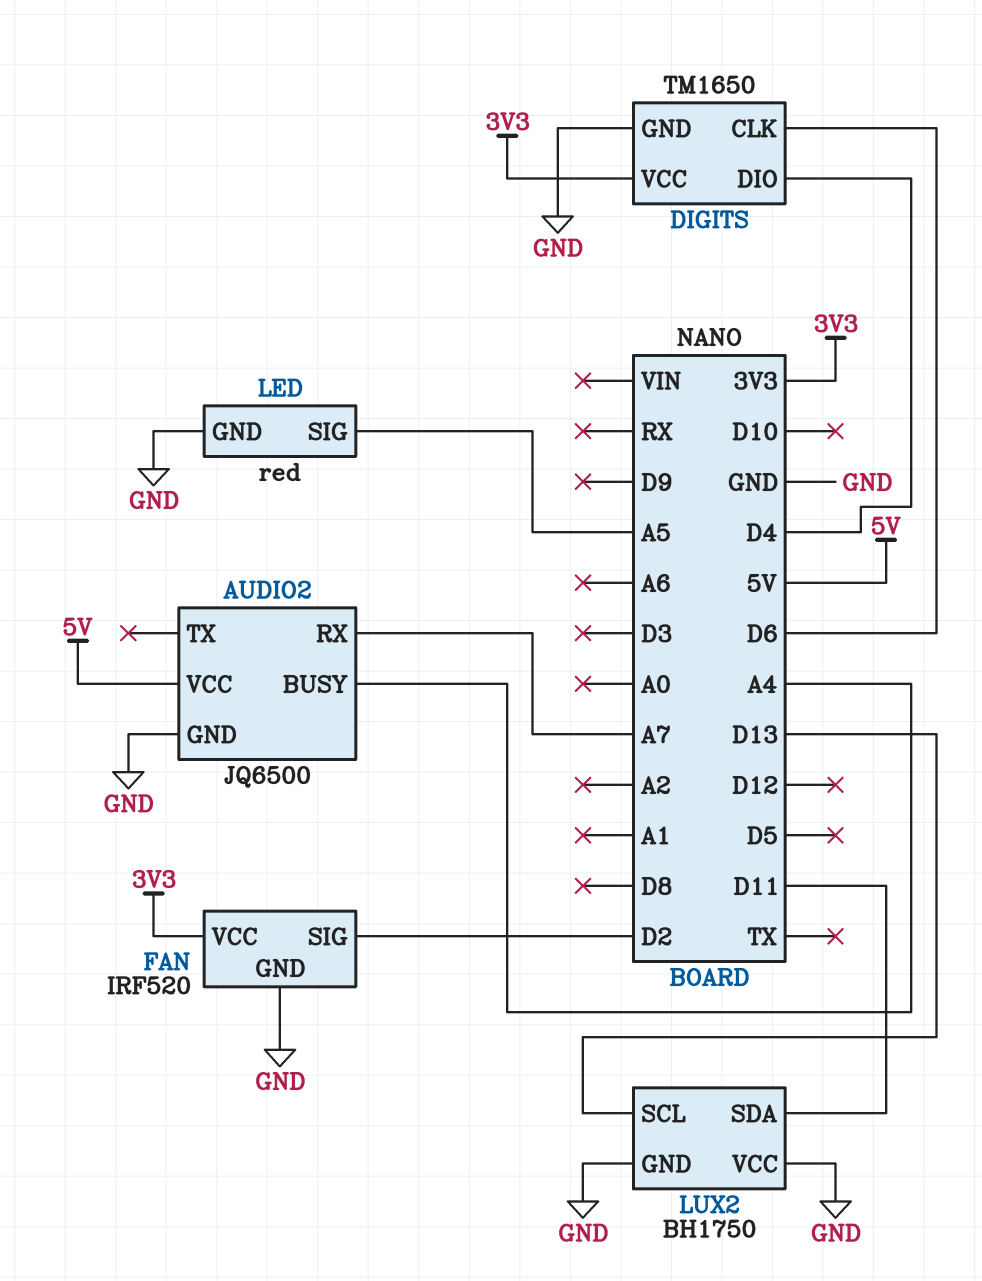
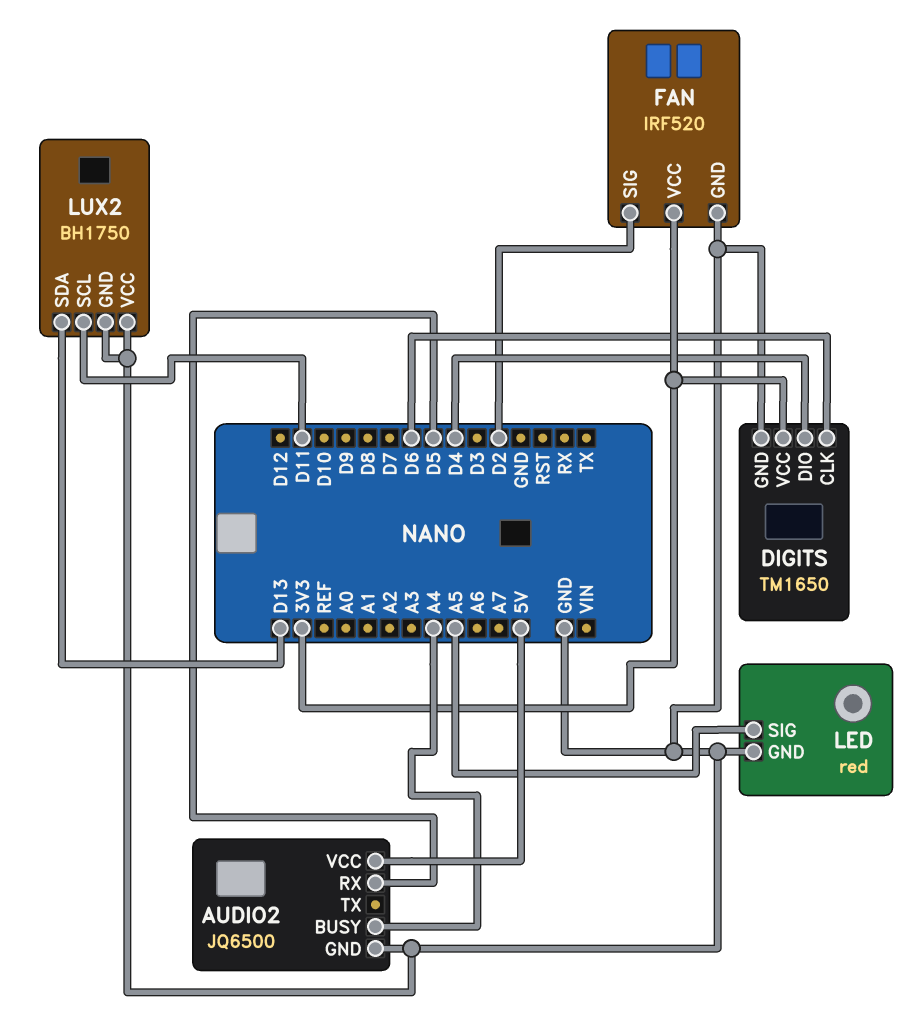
AUDIO2 pin RX: A7 -> D5
LUX2 pin SCL: D13 -> D11
LUX2 pin SDA: D11 -> D13

